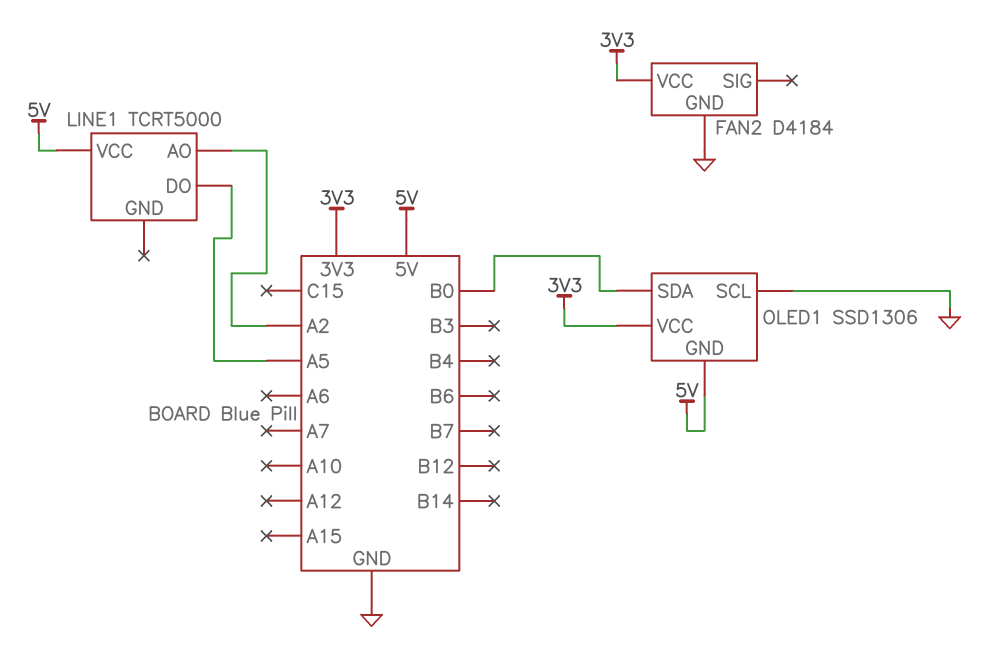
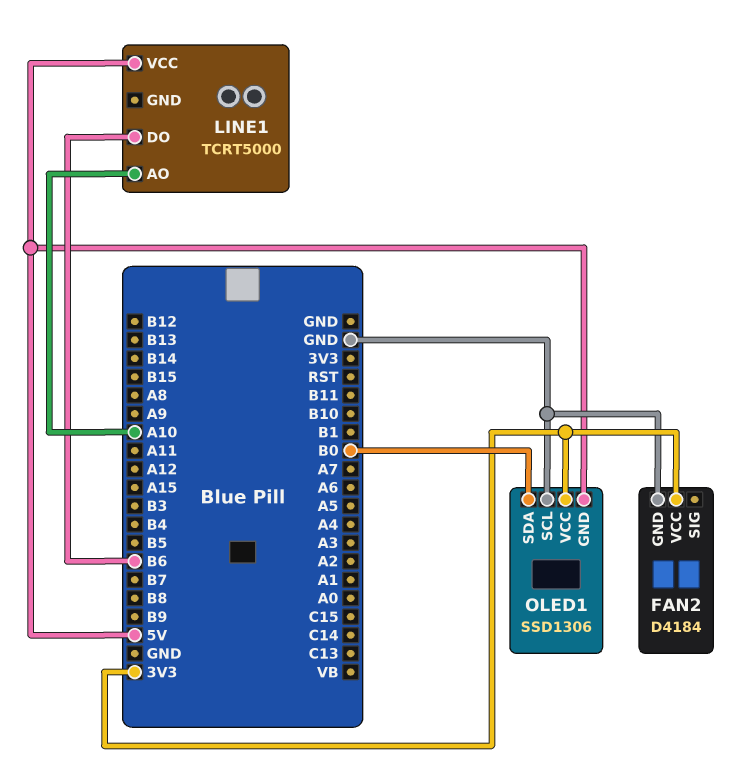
LINE1 pin AO: A2 -> A10
LINE1 pin DO: A5 -> B6

